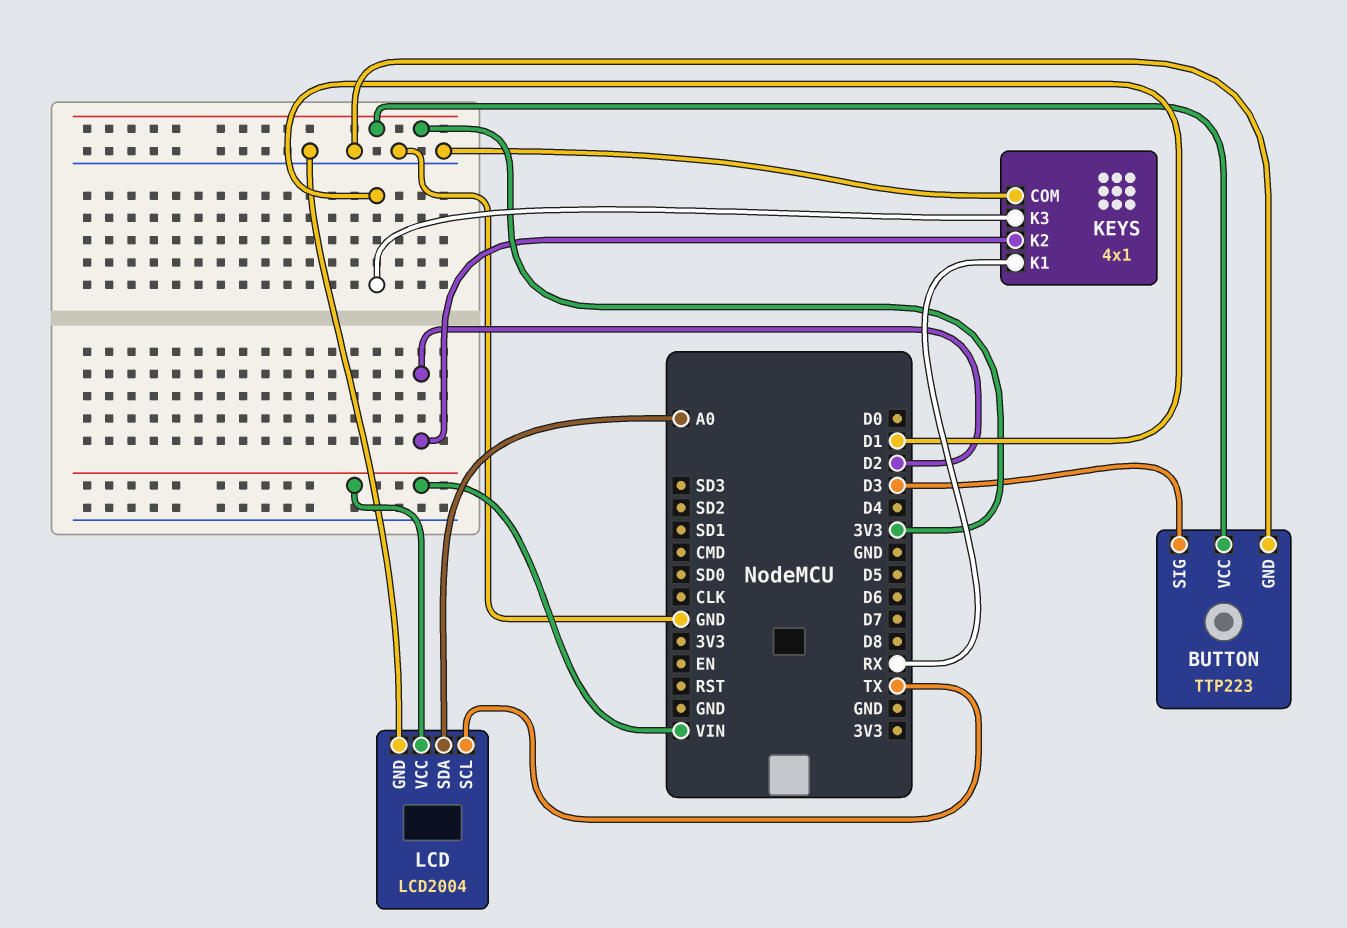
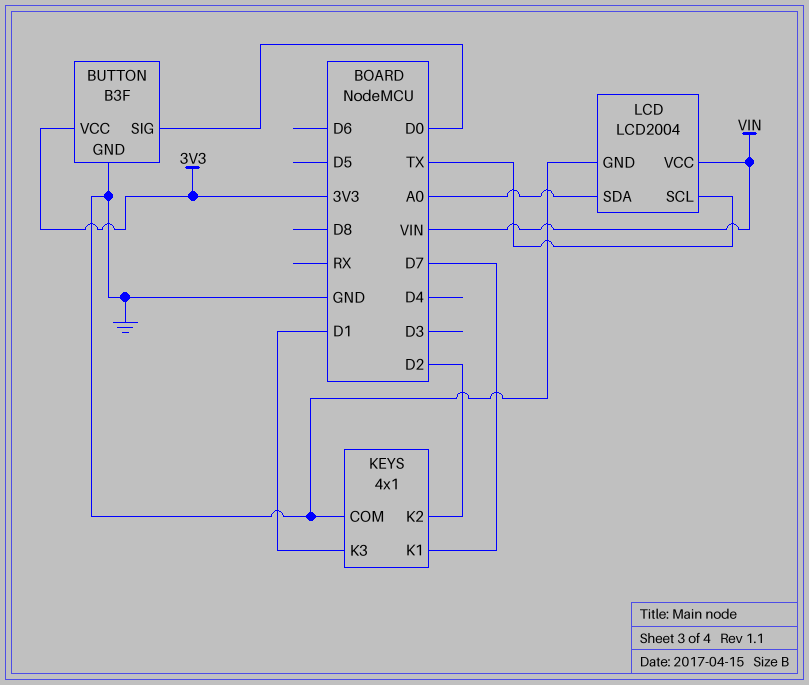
BUTTON: TTP223 -> B3F
BUTTON pin SIG: D3 -> D0
KEYS pin K1: RX -> D7

